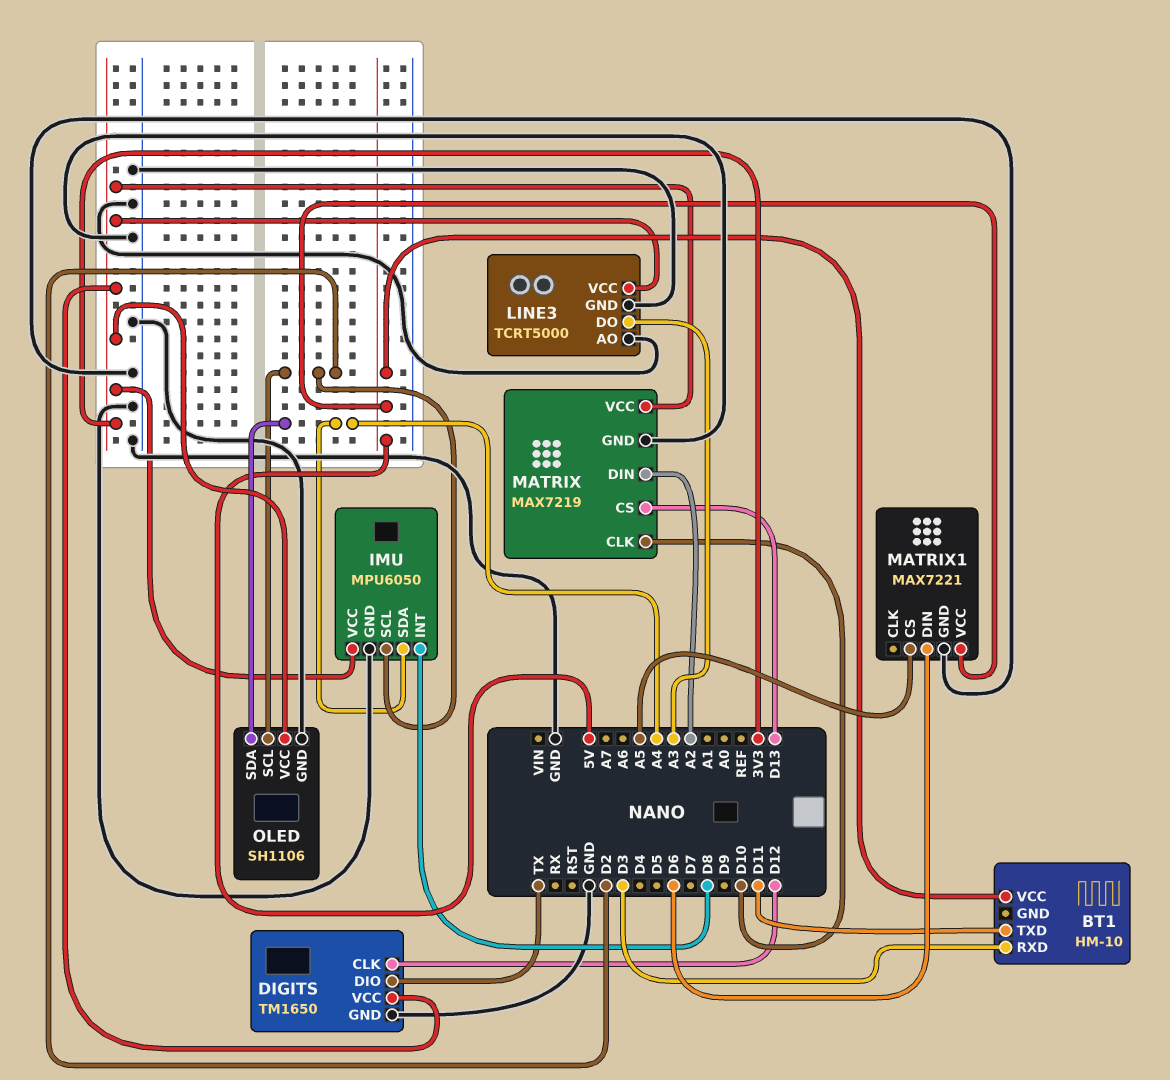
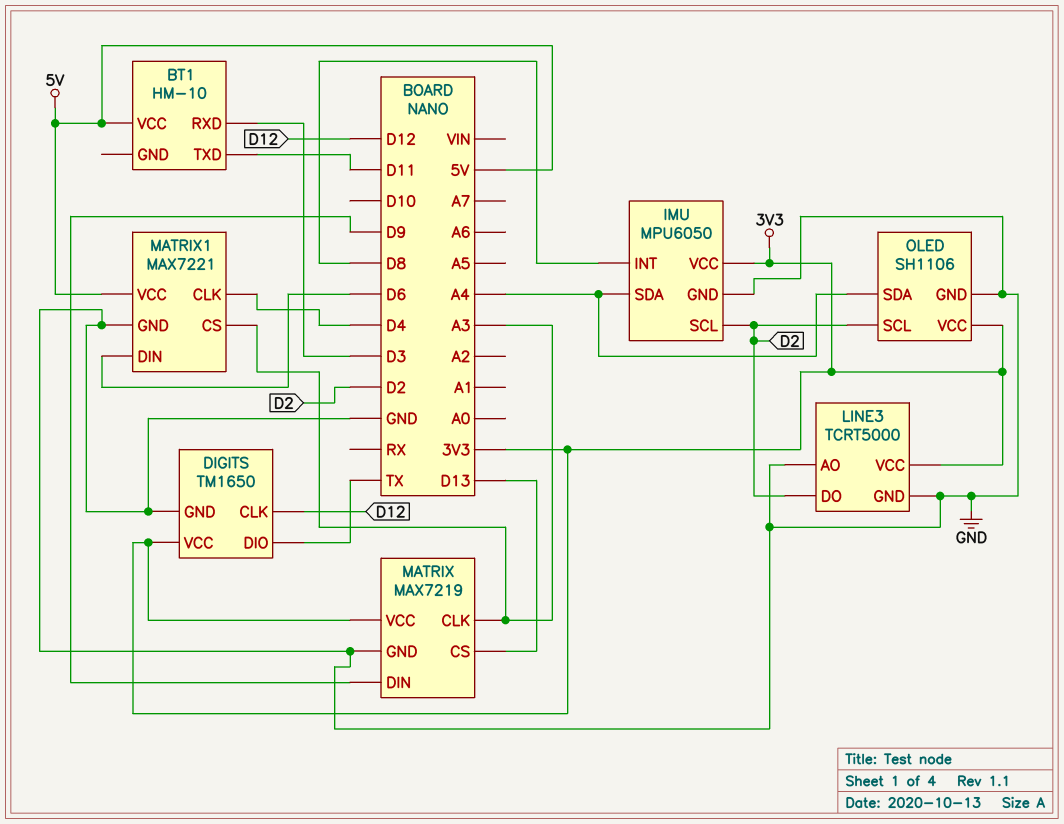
LINE3 pin DO: A3 -> D2
MATRIX pin CLK: D10 -> A3
MATRIX pin DIN: A2 -> D9
MATRIX1 pin CLK: none -> D4
MATRIX1 pin CS: A5 -> A3

